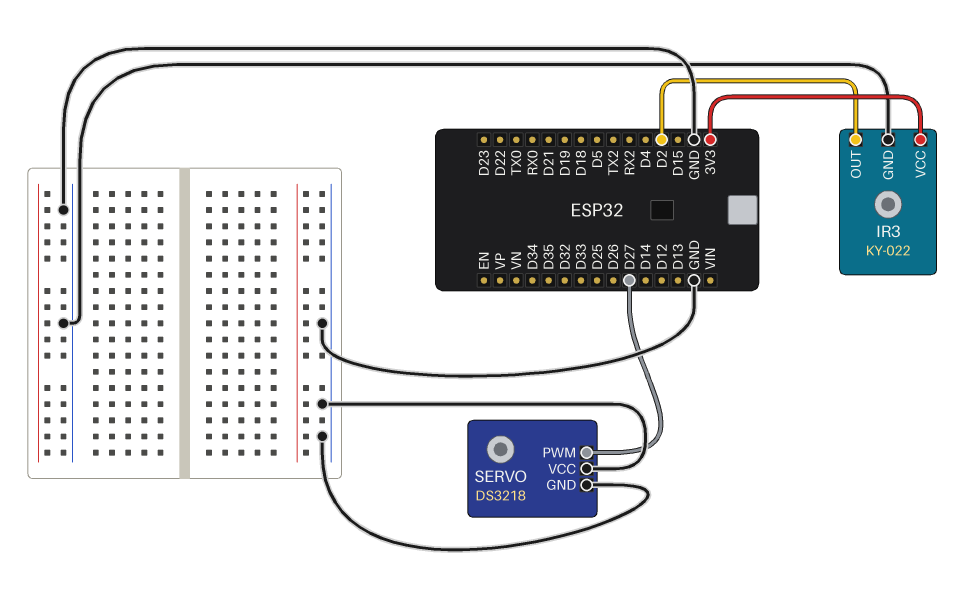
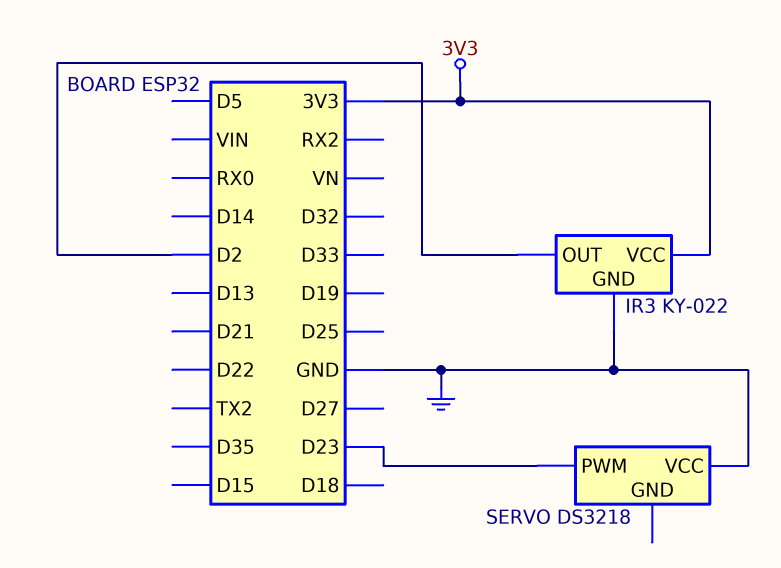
SERVO pin GND: GND -> none
SERVO pin PWM: D27 -> D23

